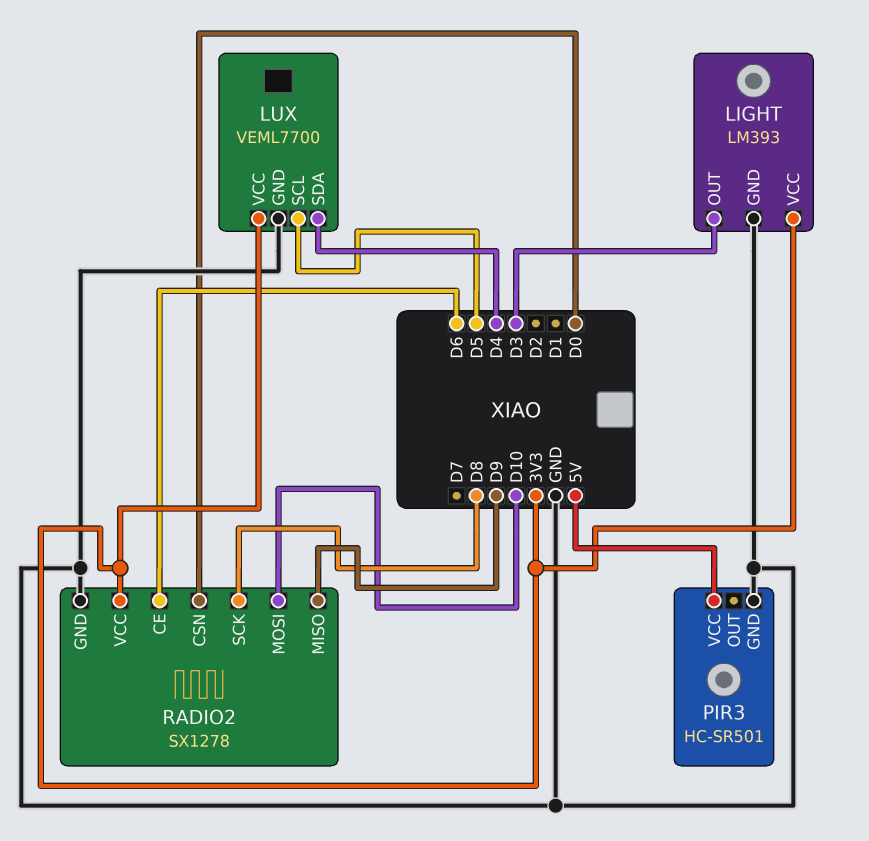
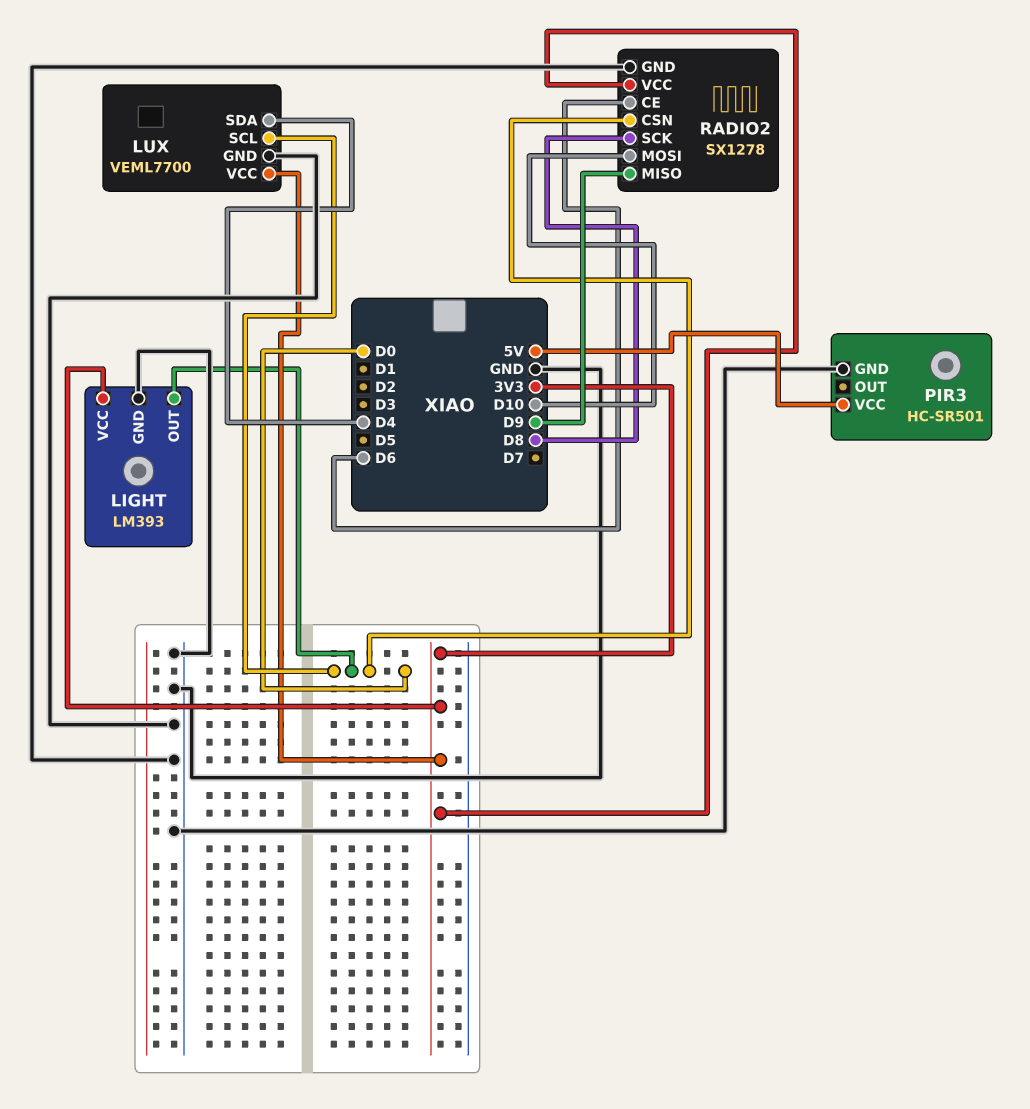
LIGHT pin OUT: D3 -> D0
LUX pin SCL: D5 -> D0

